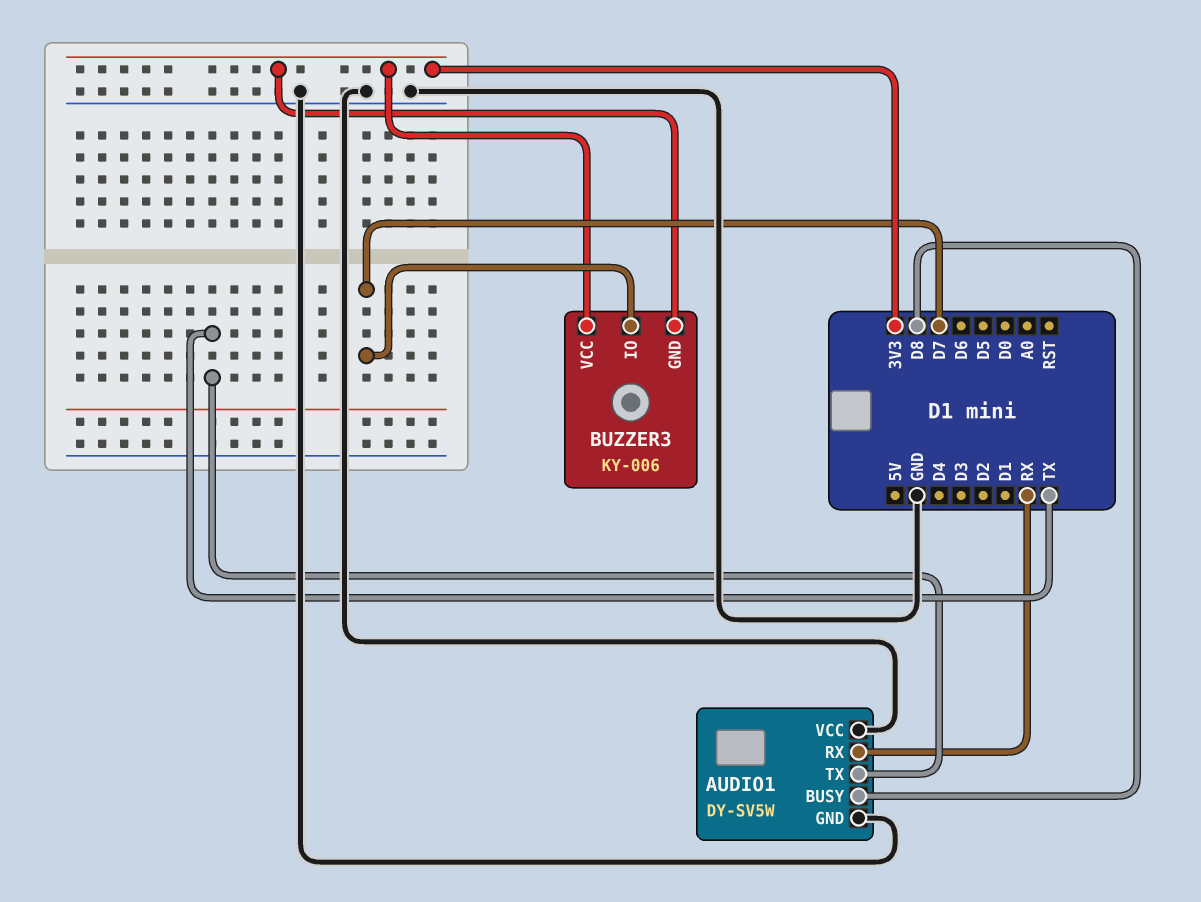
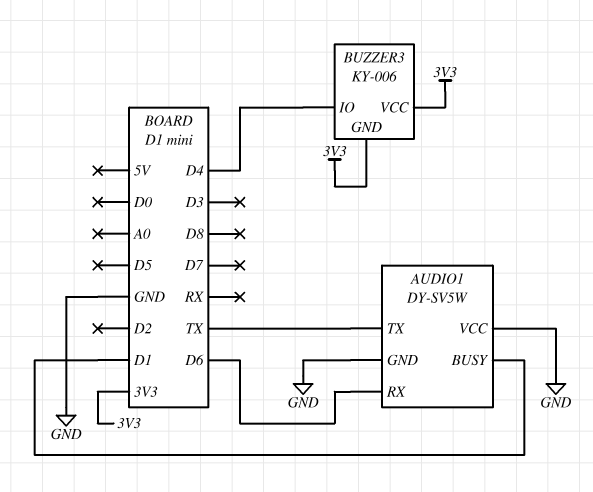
AUDIO1 pin BUSY: D8 -> D1
AUDIO1 pin RX: RX -> D6
BUZZER3 pin IO: D7 -> D4

